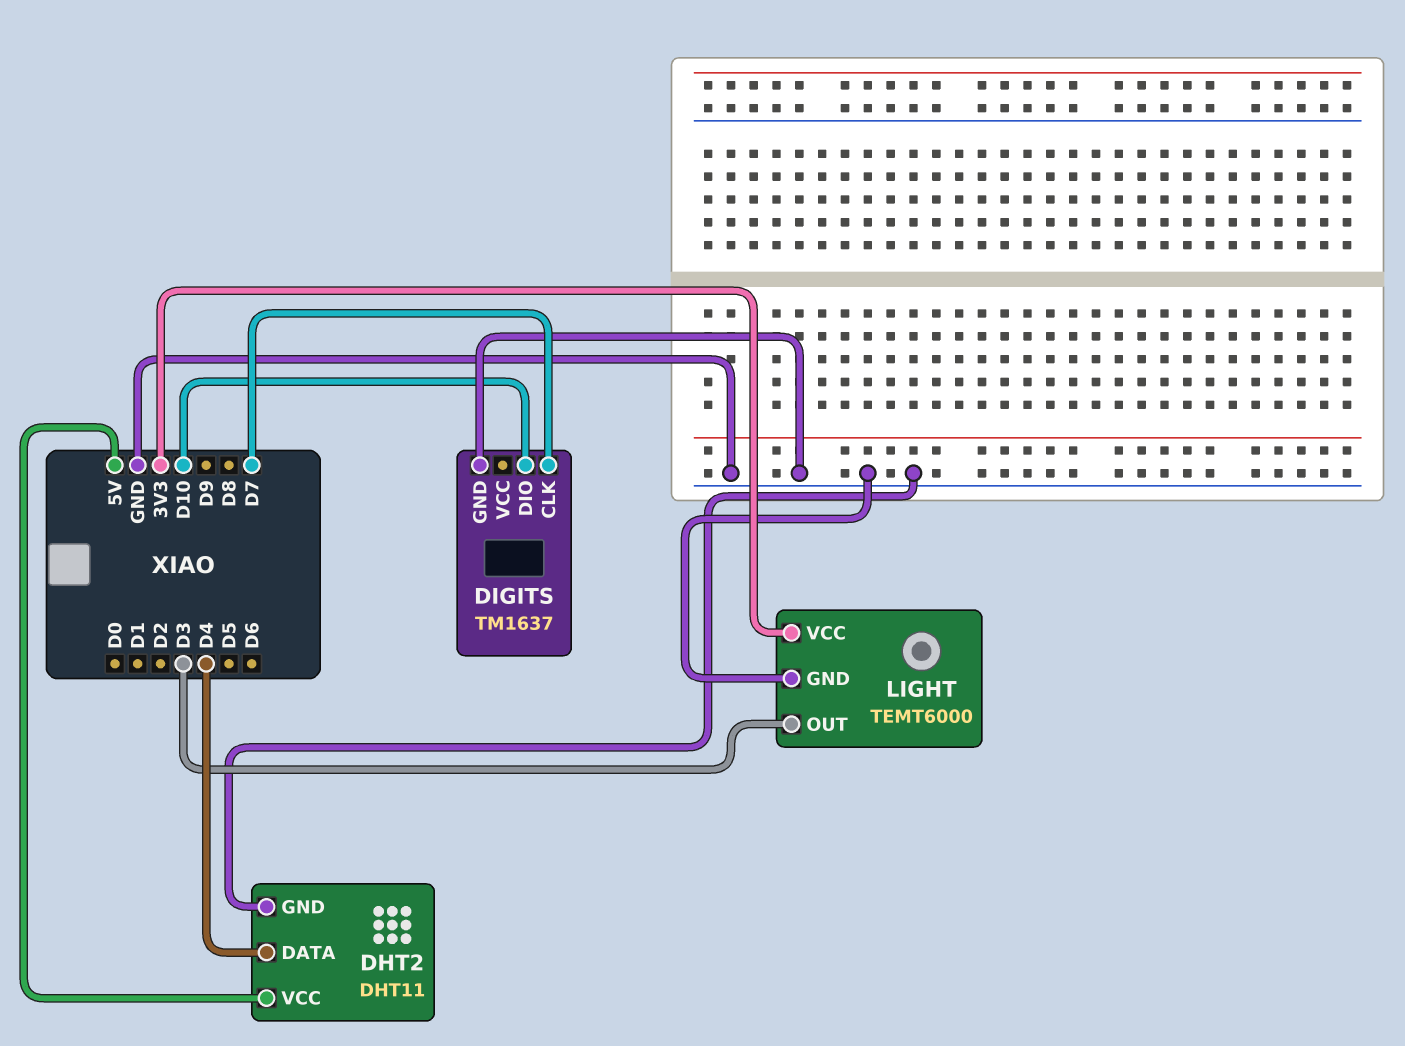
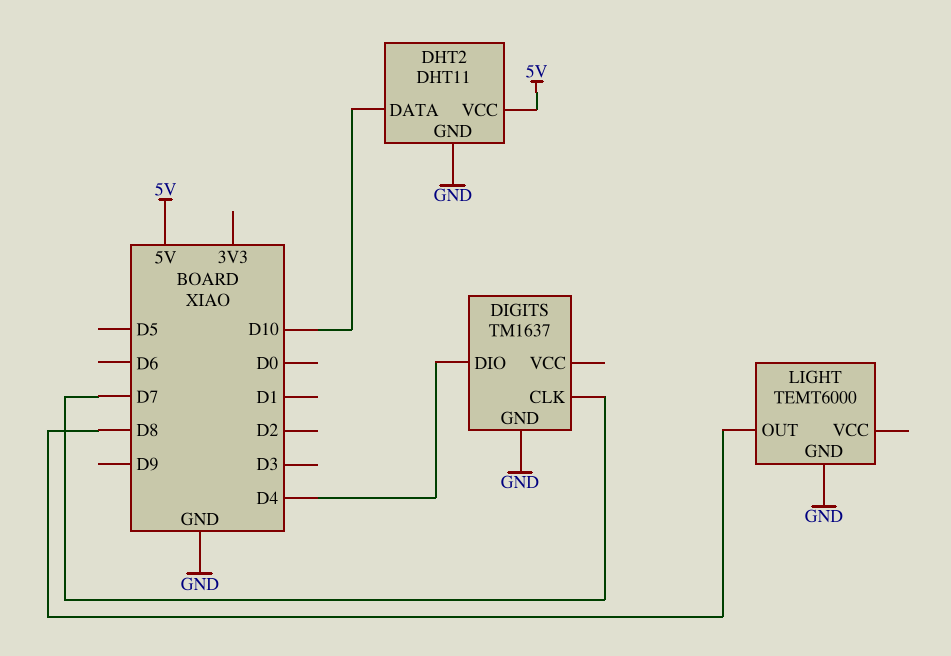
DHT2 pin DATA: D4 -> D10
DIGITS pin DIO: D10 -> D4
LIGHT pin OUT: D3 -> D8
LIGHT pin VCC: 3V3 -> none

